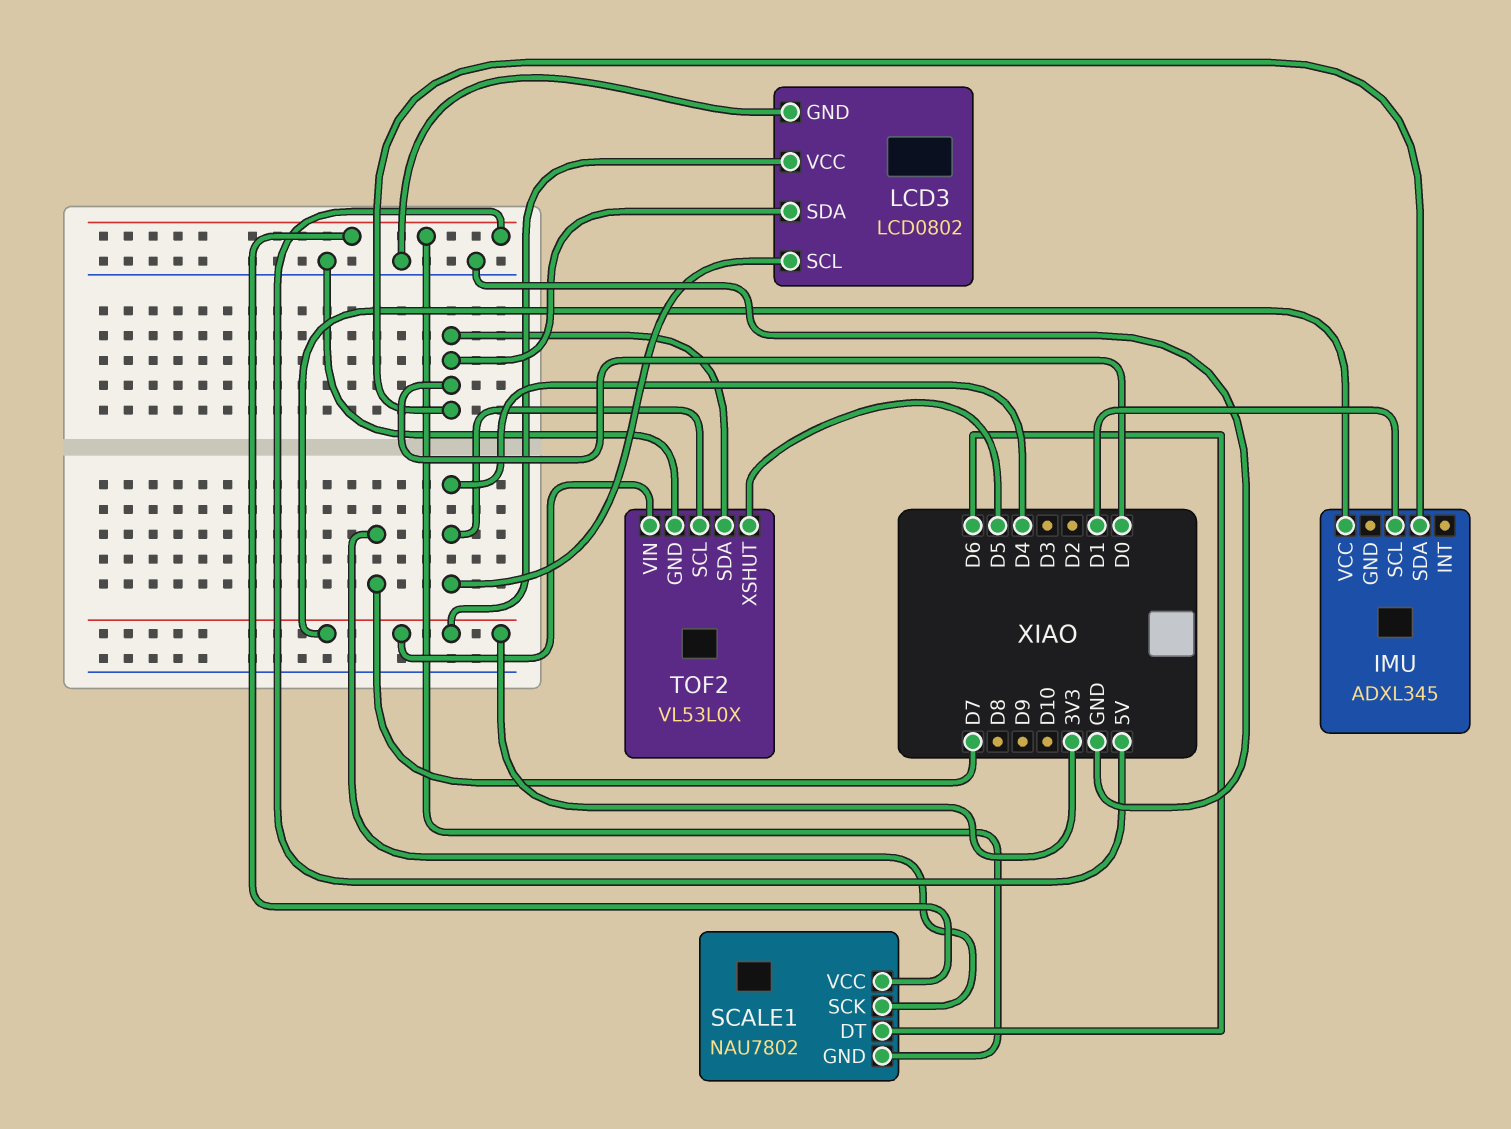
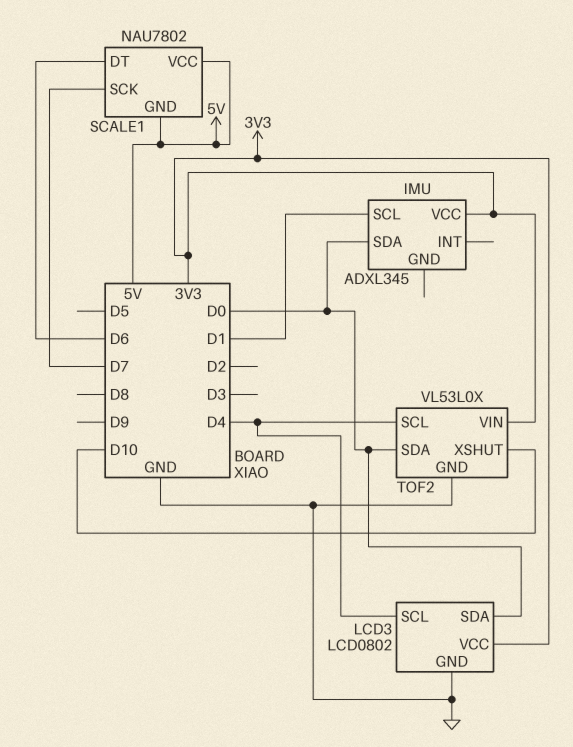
TOF2 pin XSHUT: D5 -> D10

